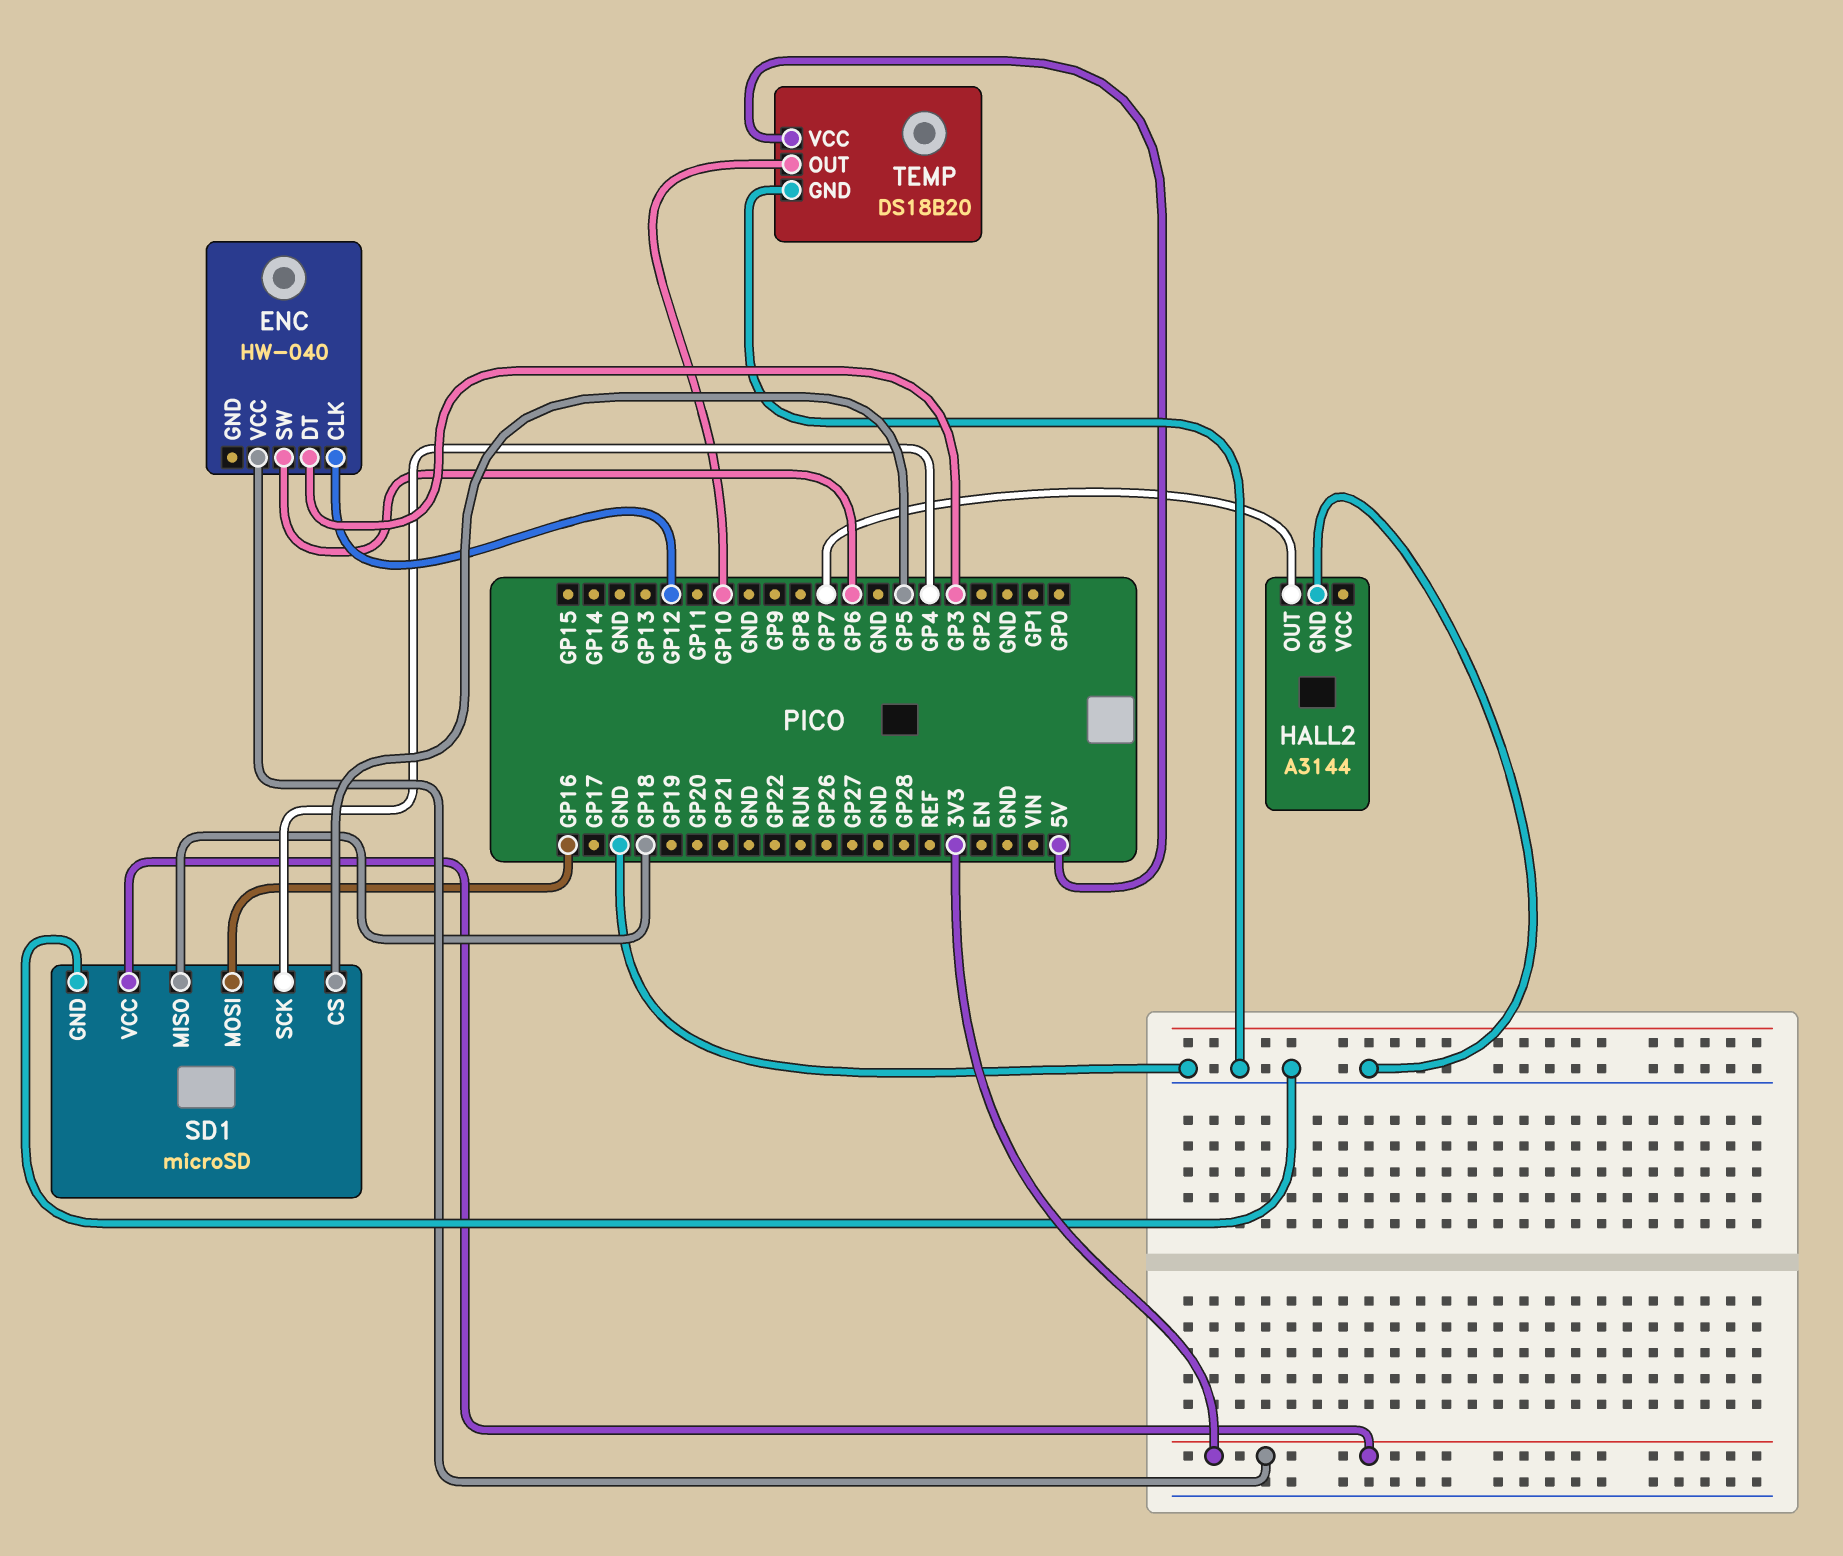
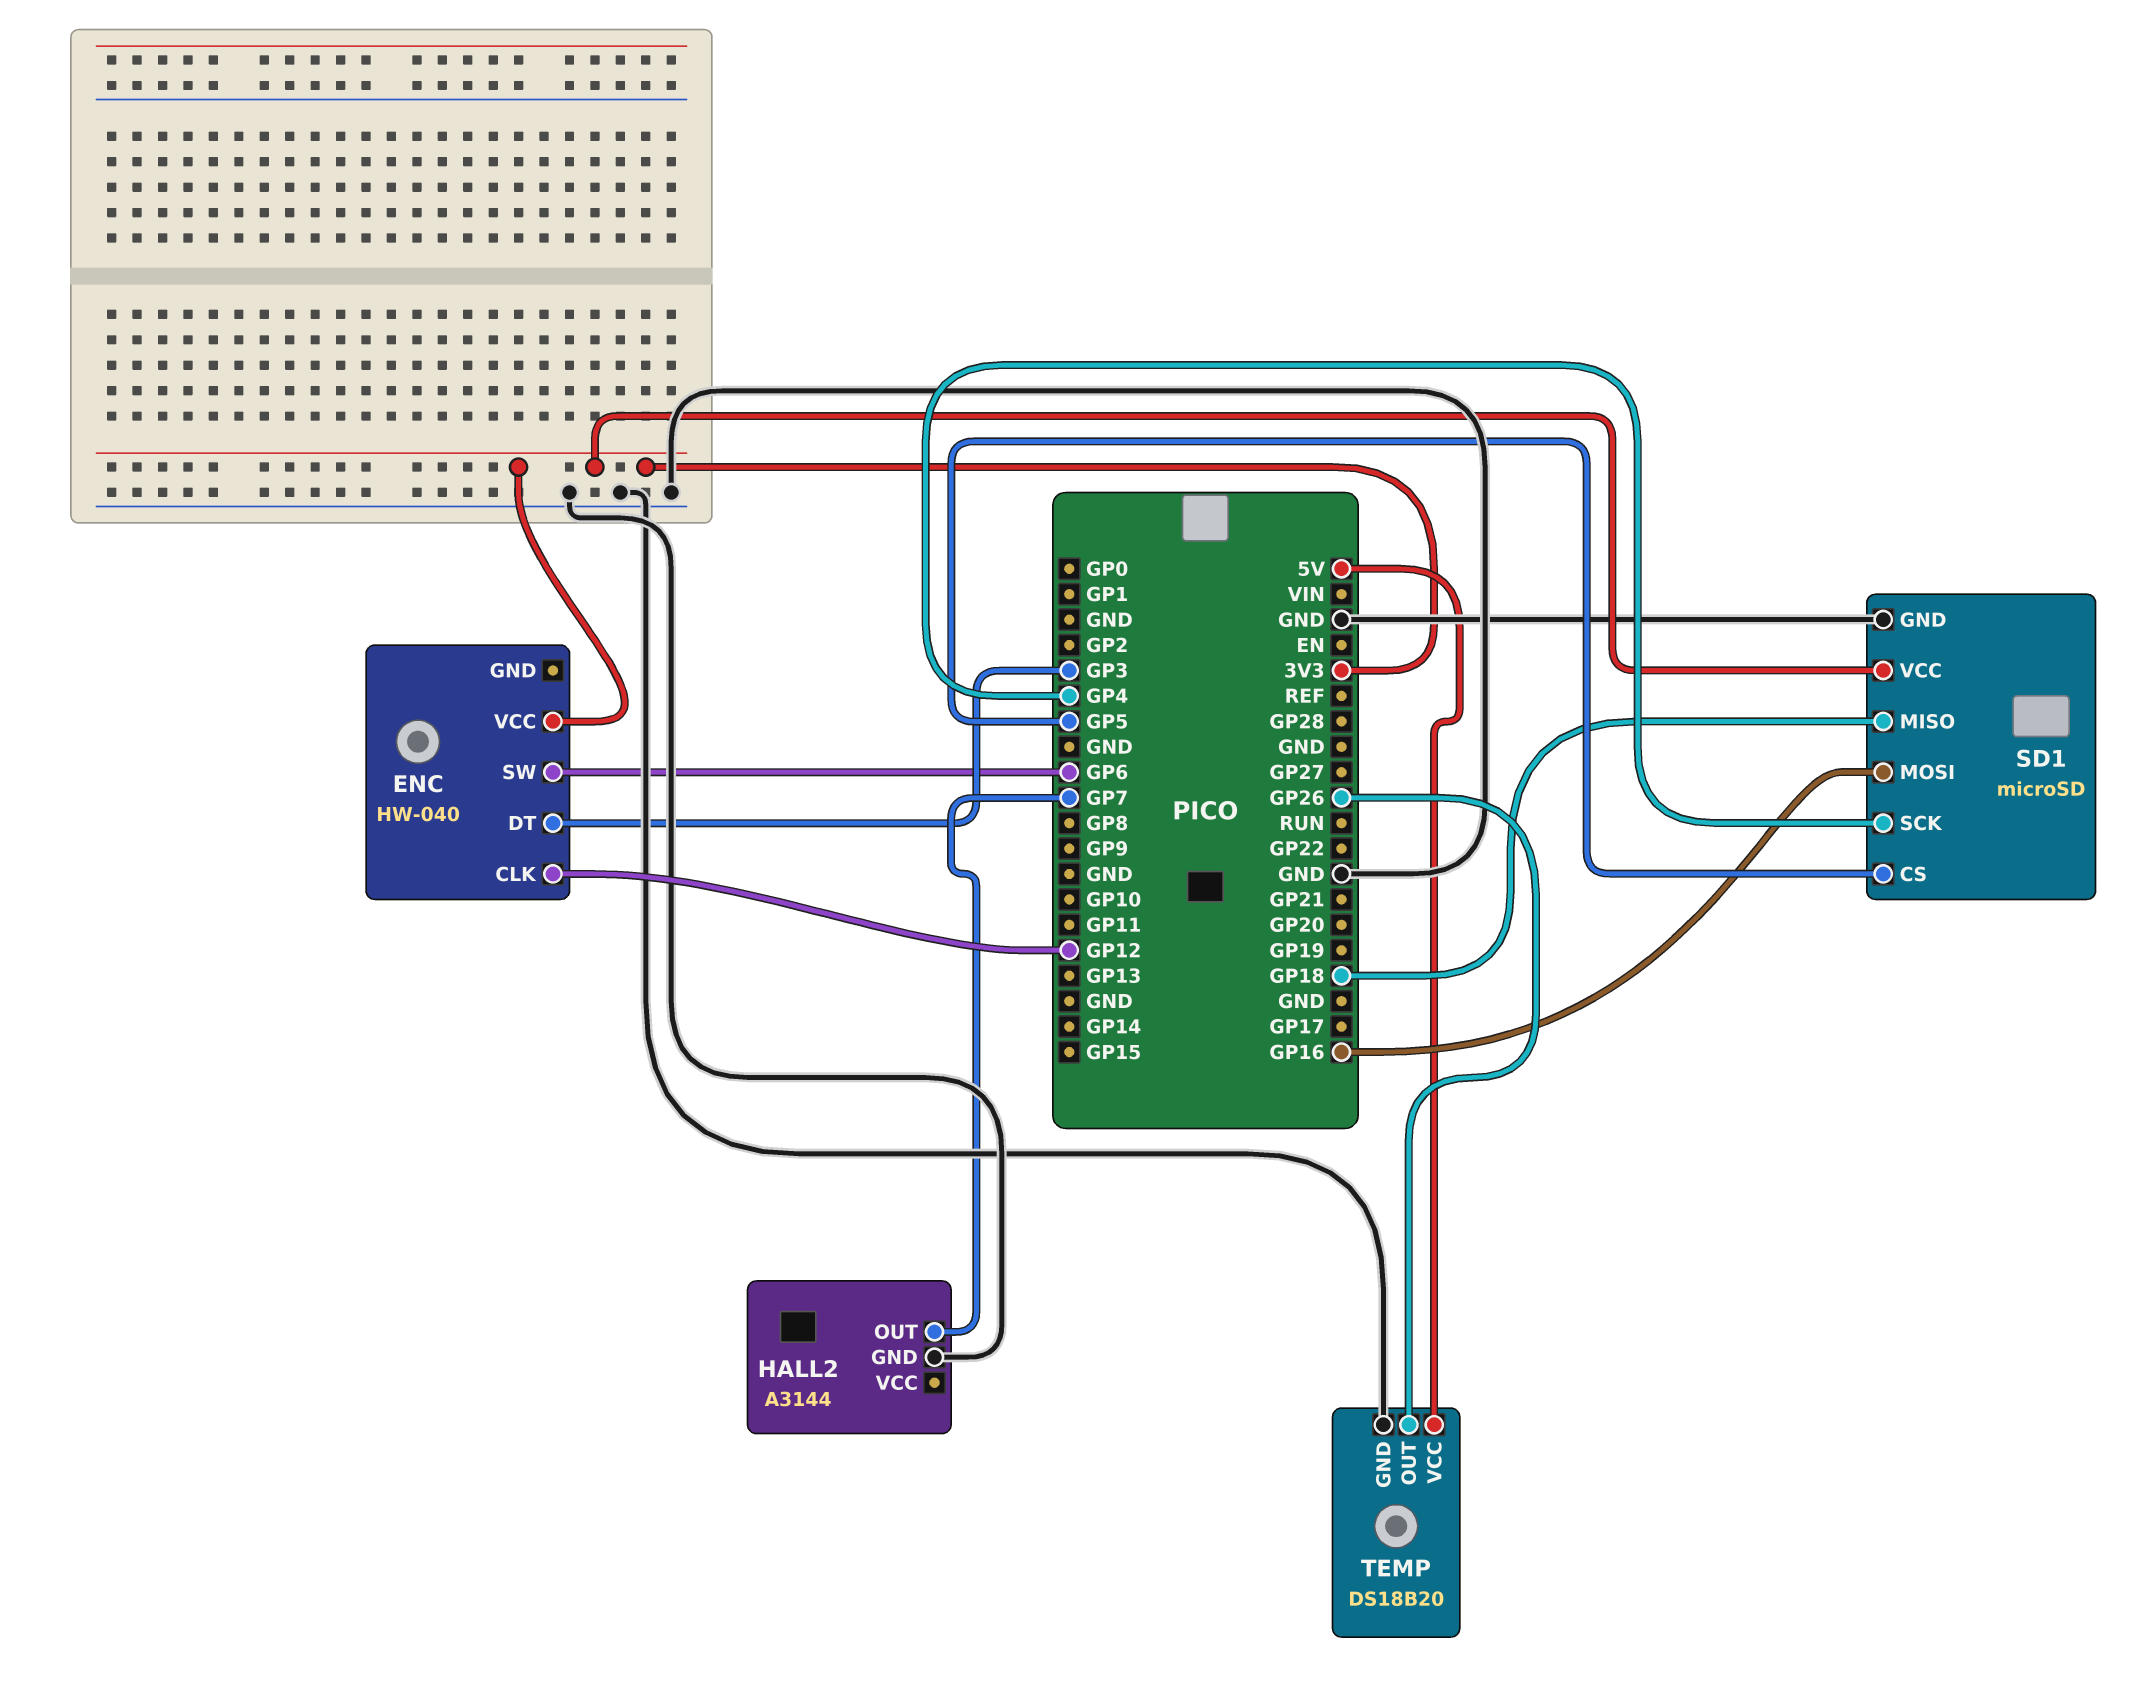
TEMP pin OUT: GP10 -> GP26

